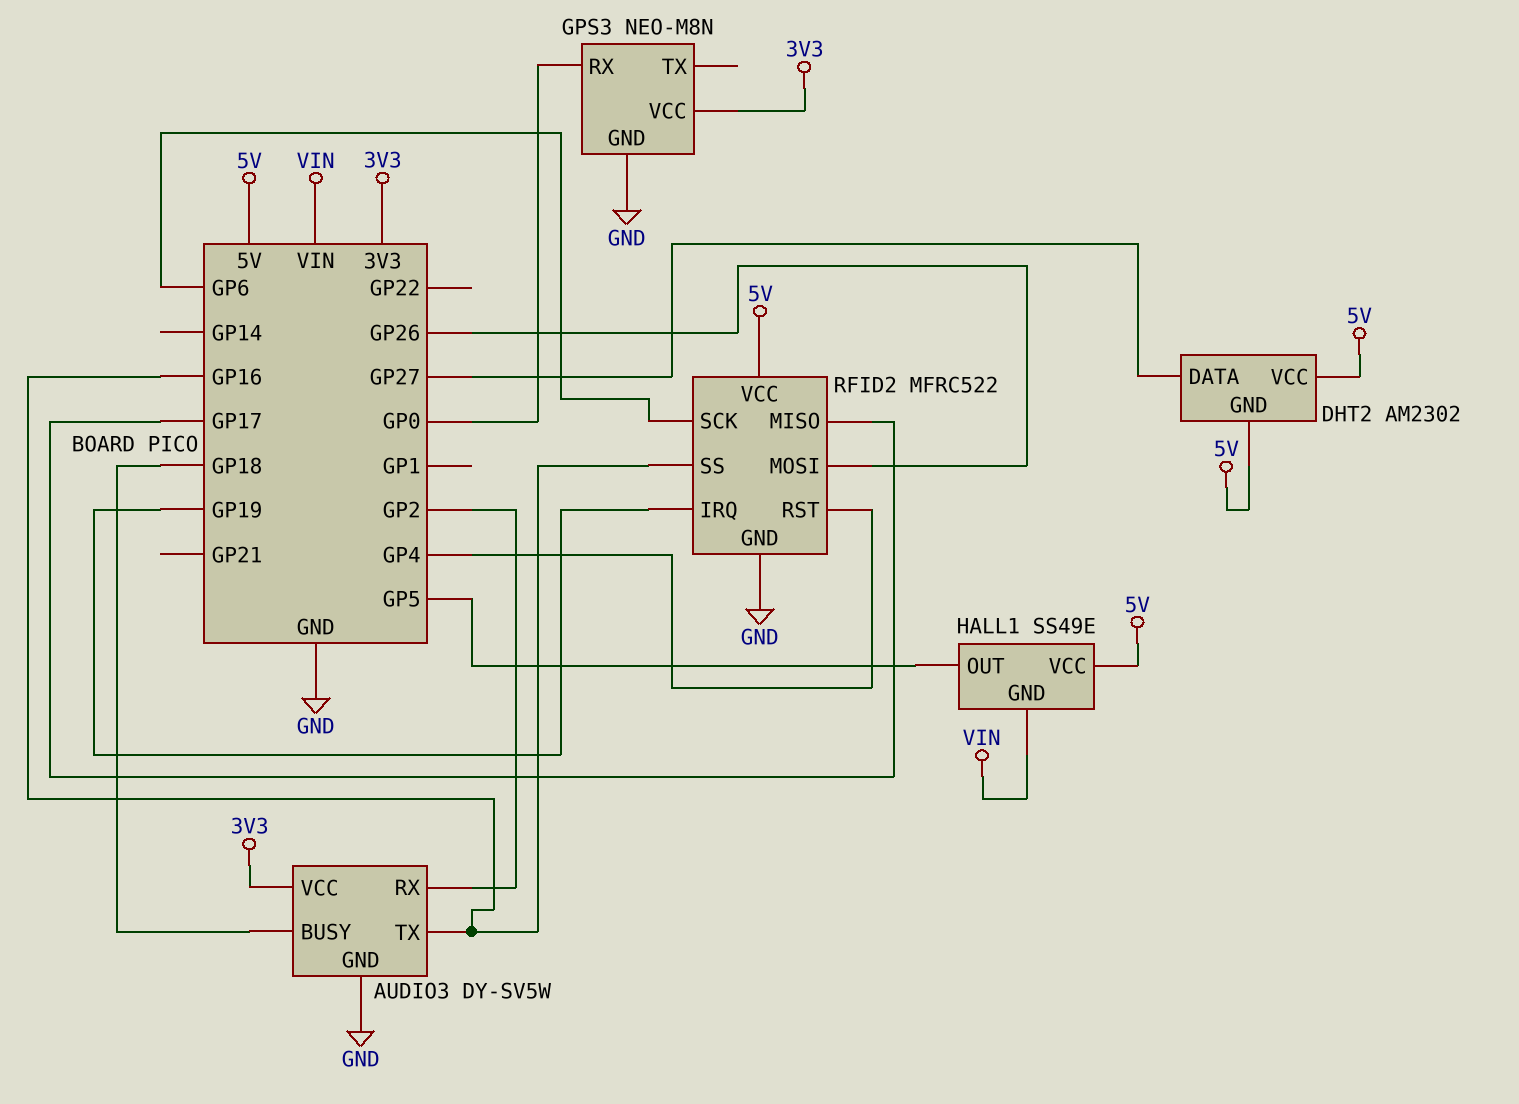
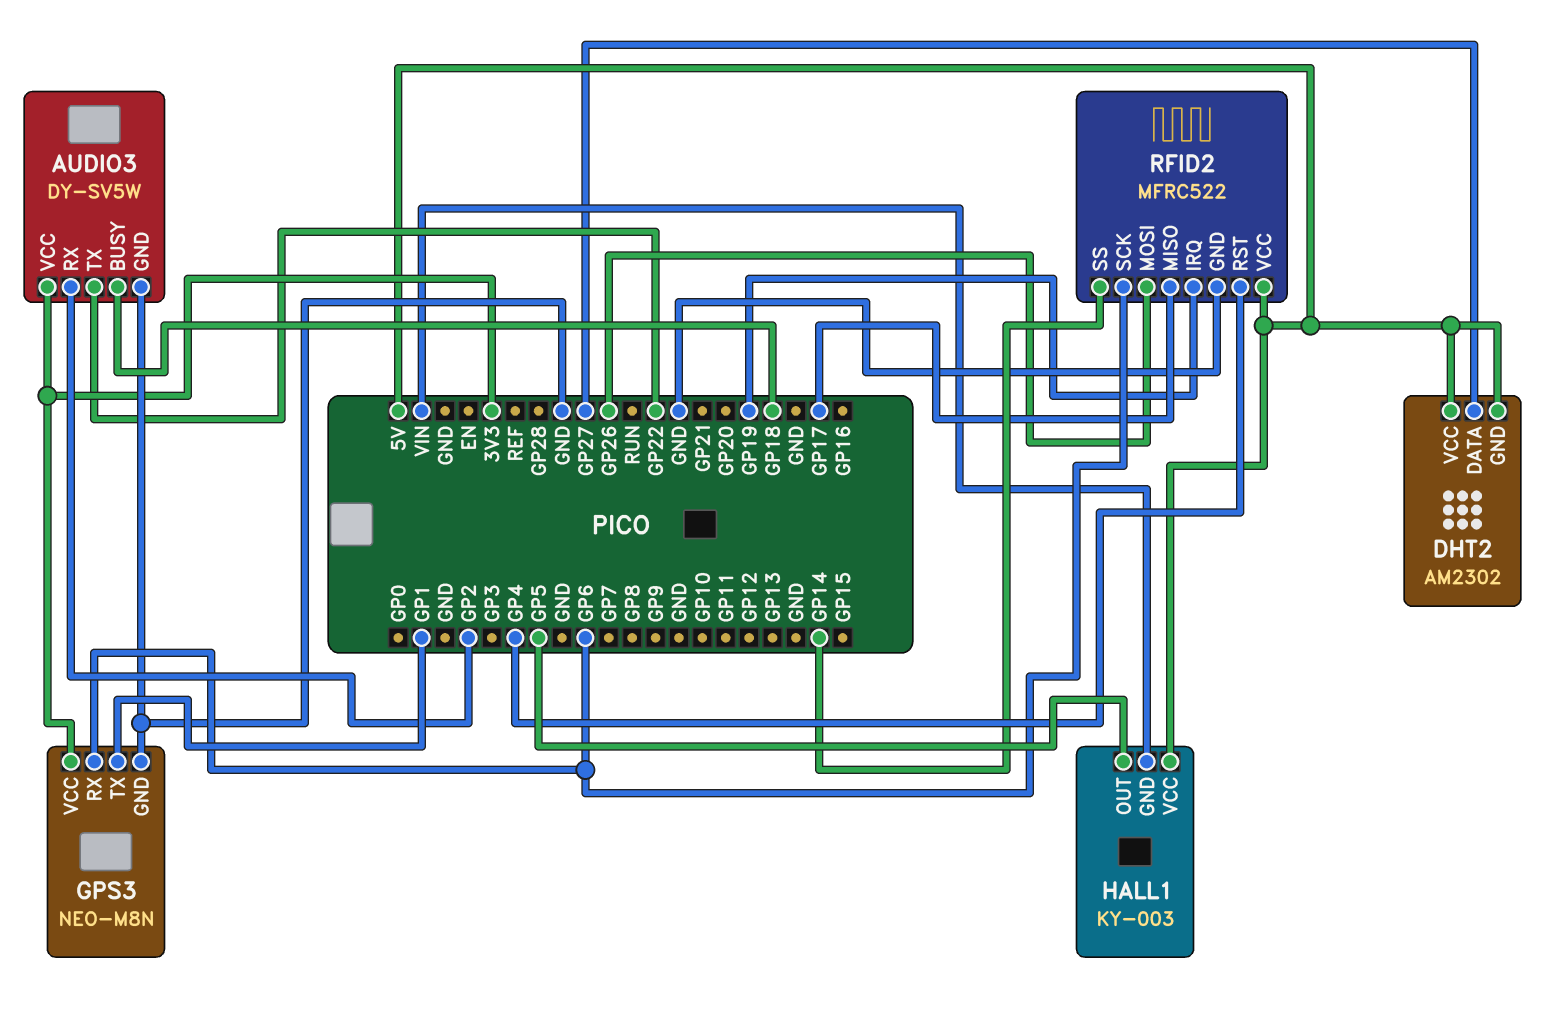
AUDIO3 pin TX: GP16 -> GP22
GPS3 pin RX: GP0 -> GP6
GPS3 pin TX: none -> GP1
HALL1: SS49E -> KY-003
RFID2 pin SS: GP16 -> GP14

